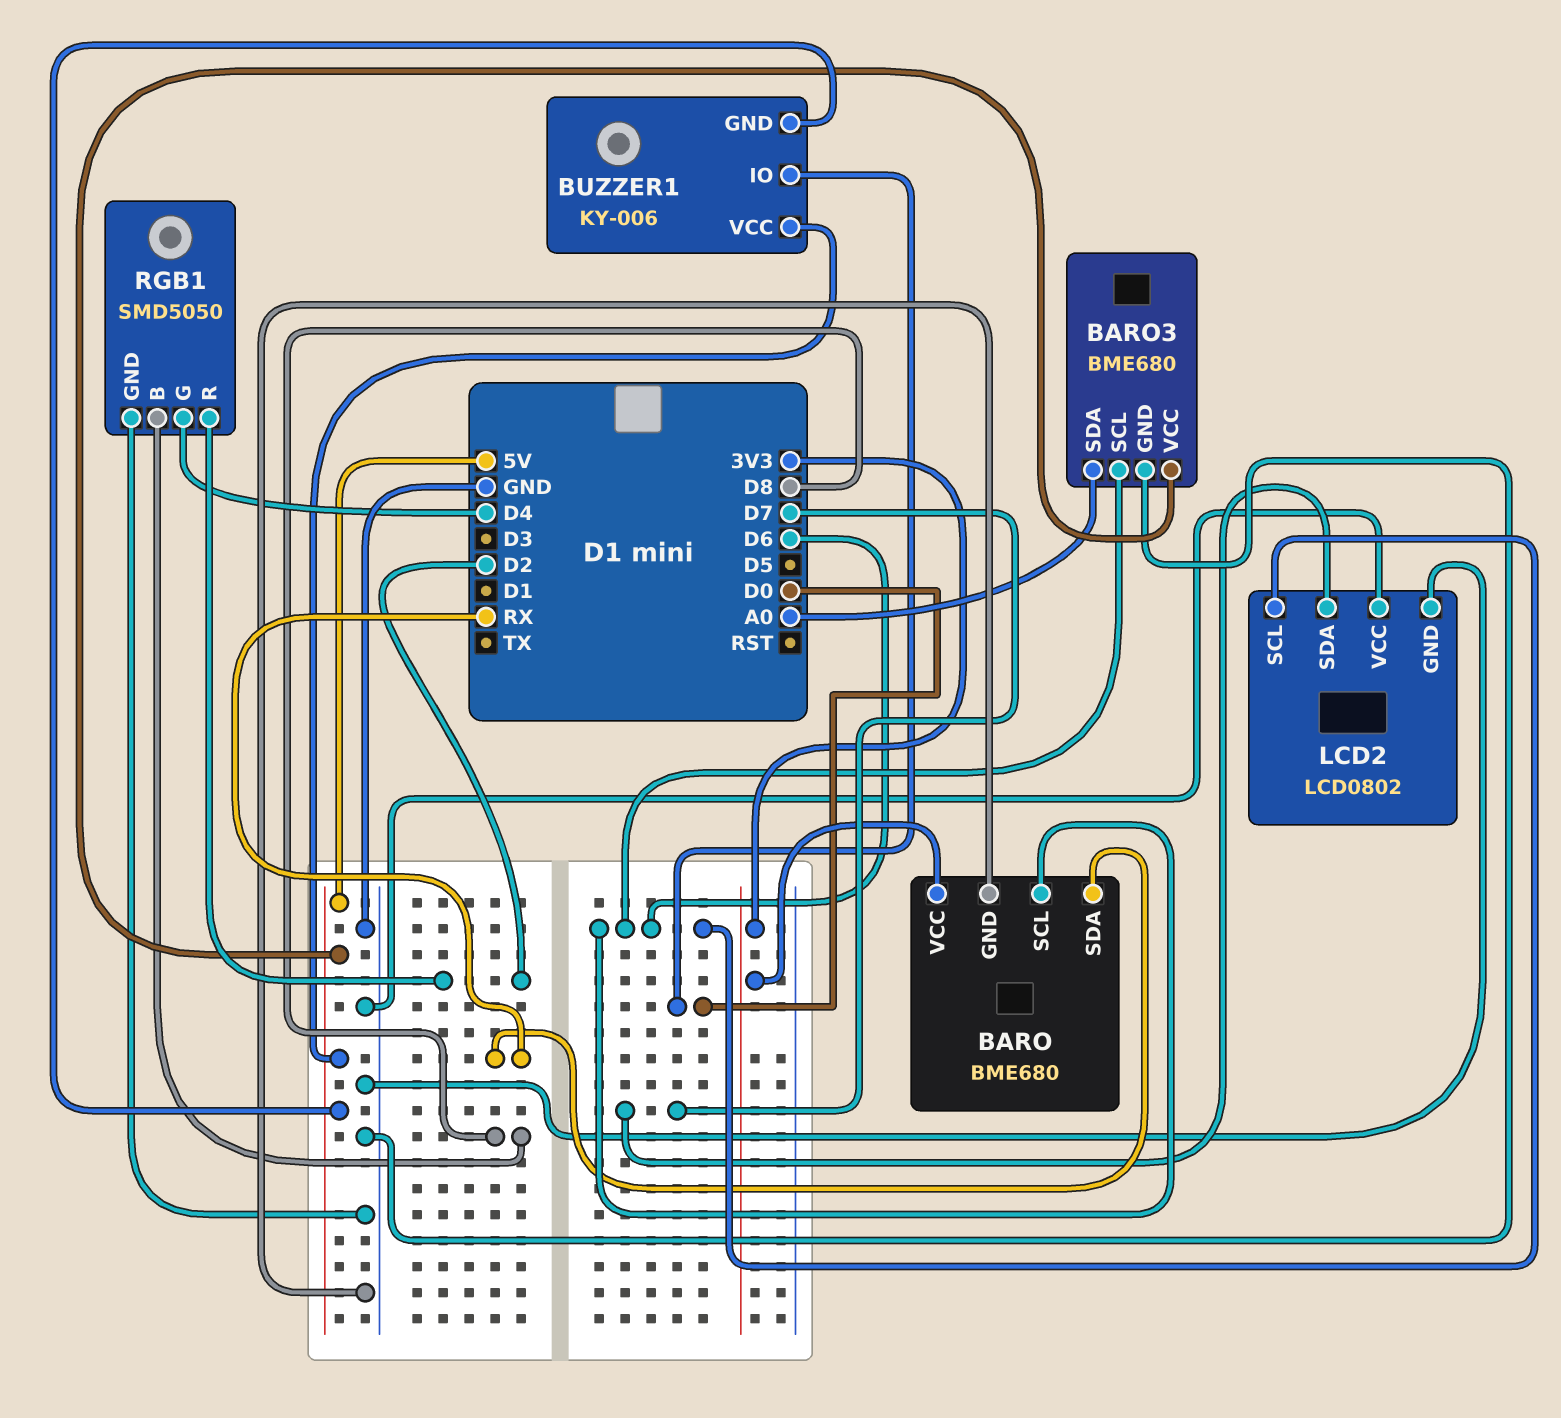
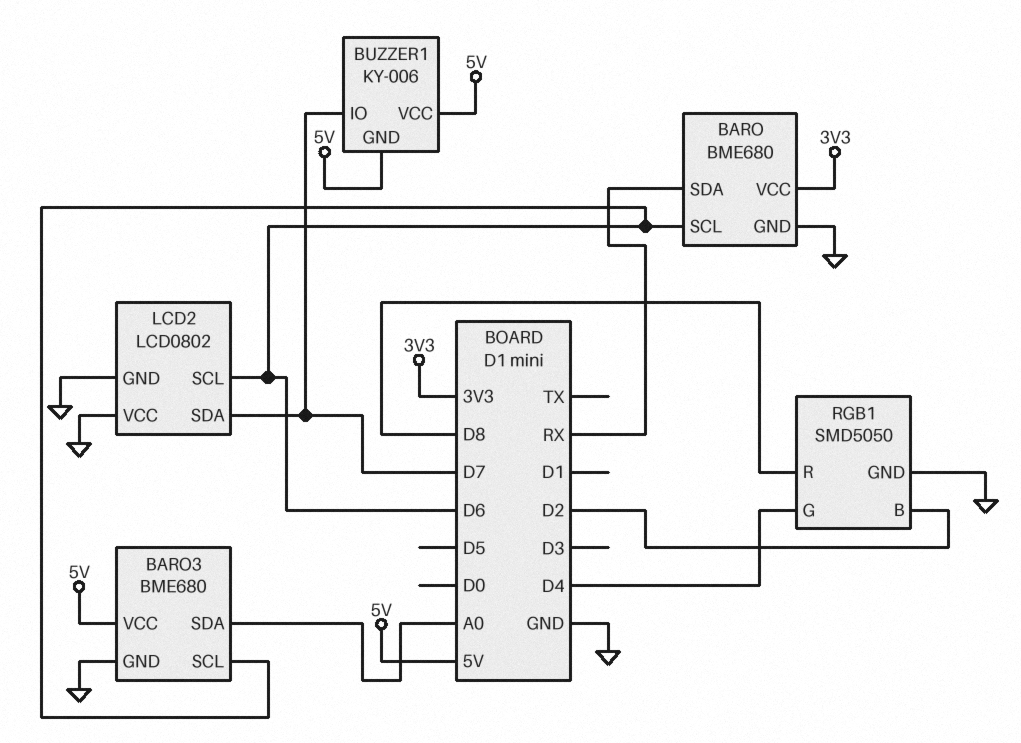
BUZZER1 pin IO: D0 -> D7
RGB1 pin B: D8 -> D2
RGB1 pin R: D2 -> D8

